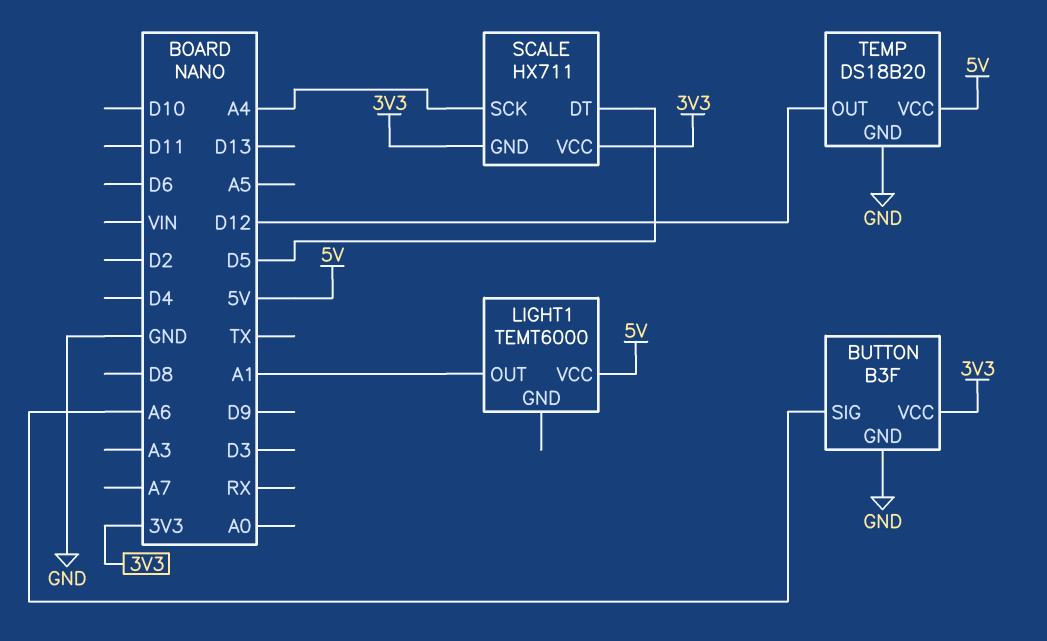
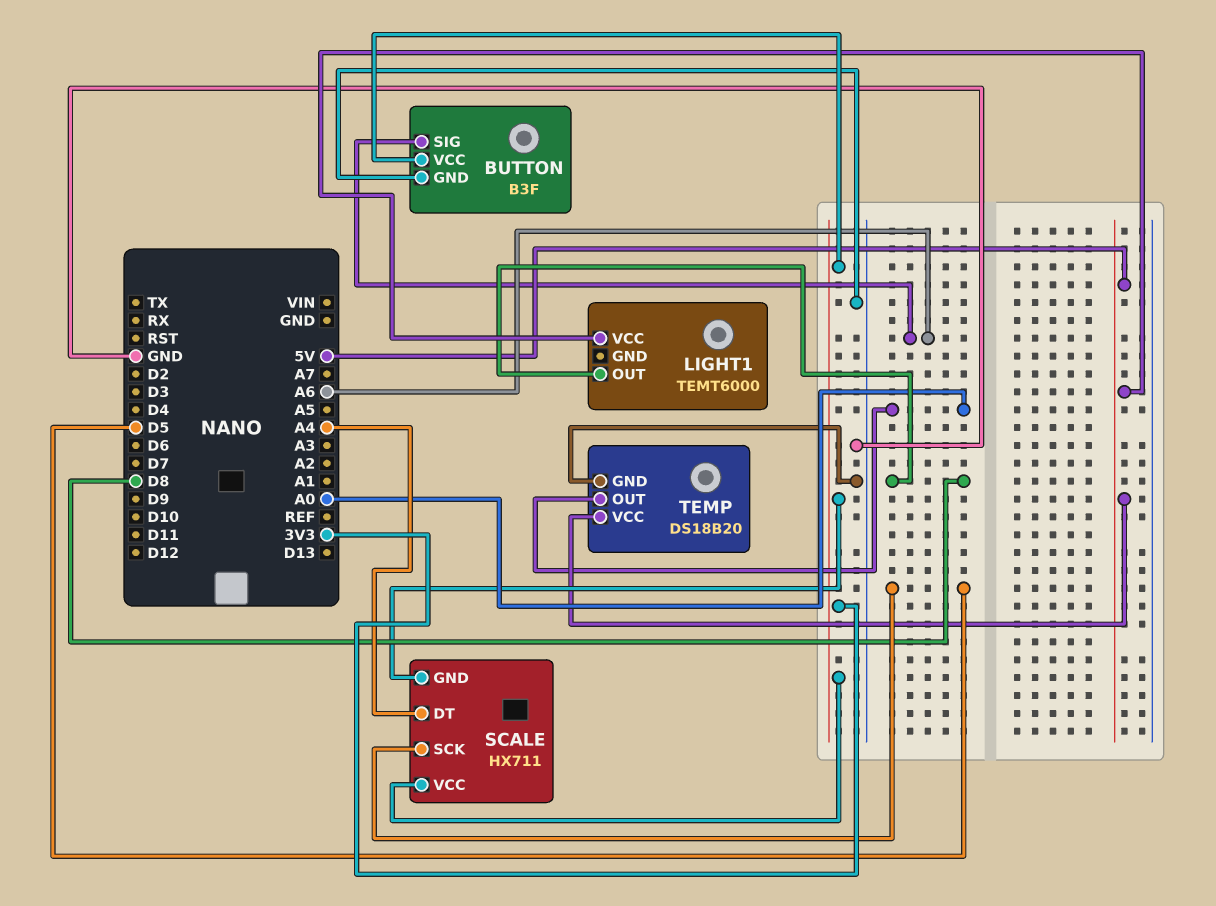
LIGHT1 pin OUT: A1 -> D8
SCALE pin DT: D5 -> A4
SCALE pin SCK: A4 -> D5
TEMP pin OUT: D12 -> A0

